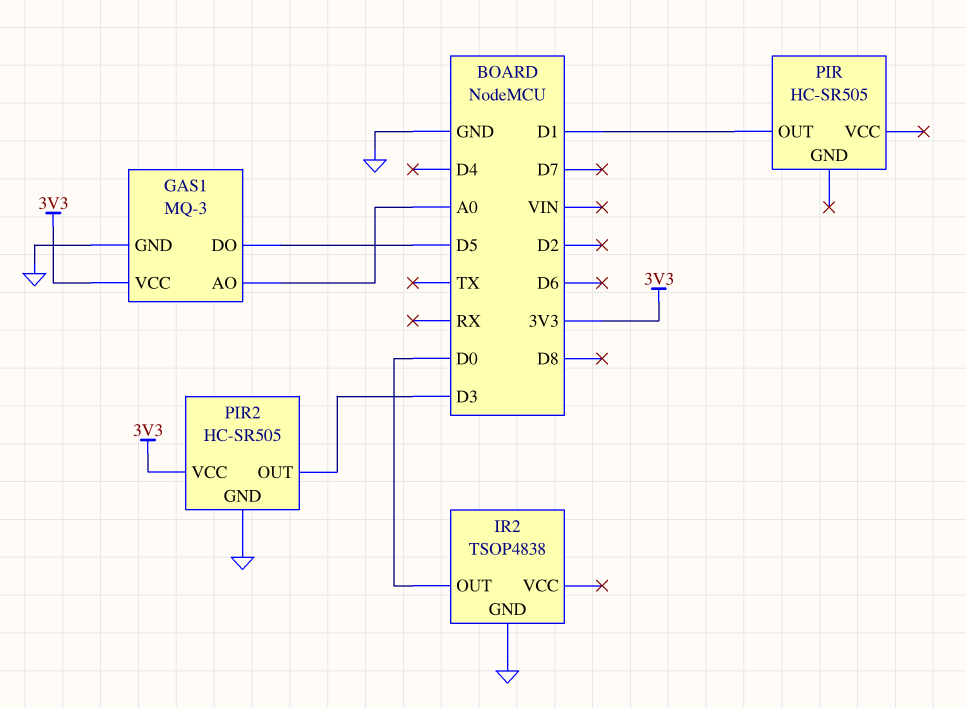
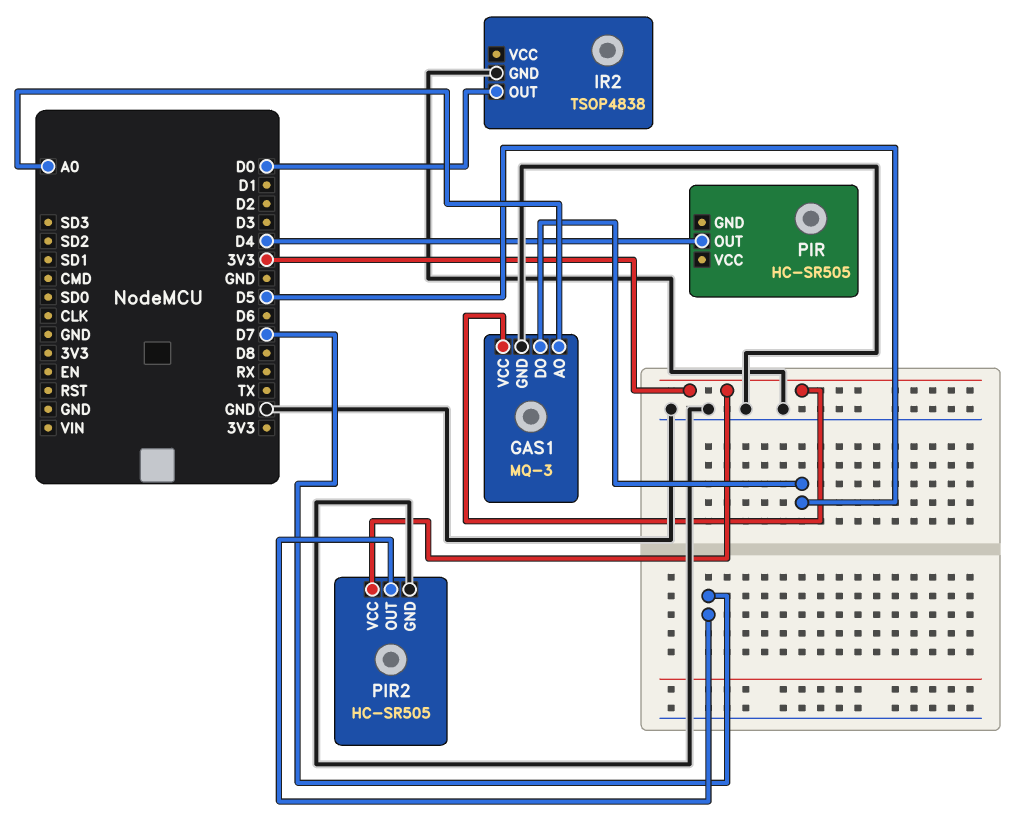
PIR pin OUT: D1 -> D4
PIR2 pin OUT: D3 -> D7

